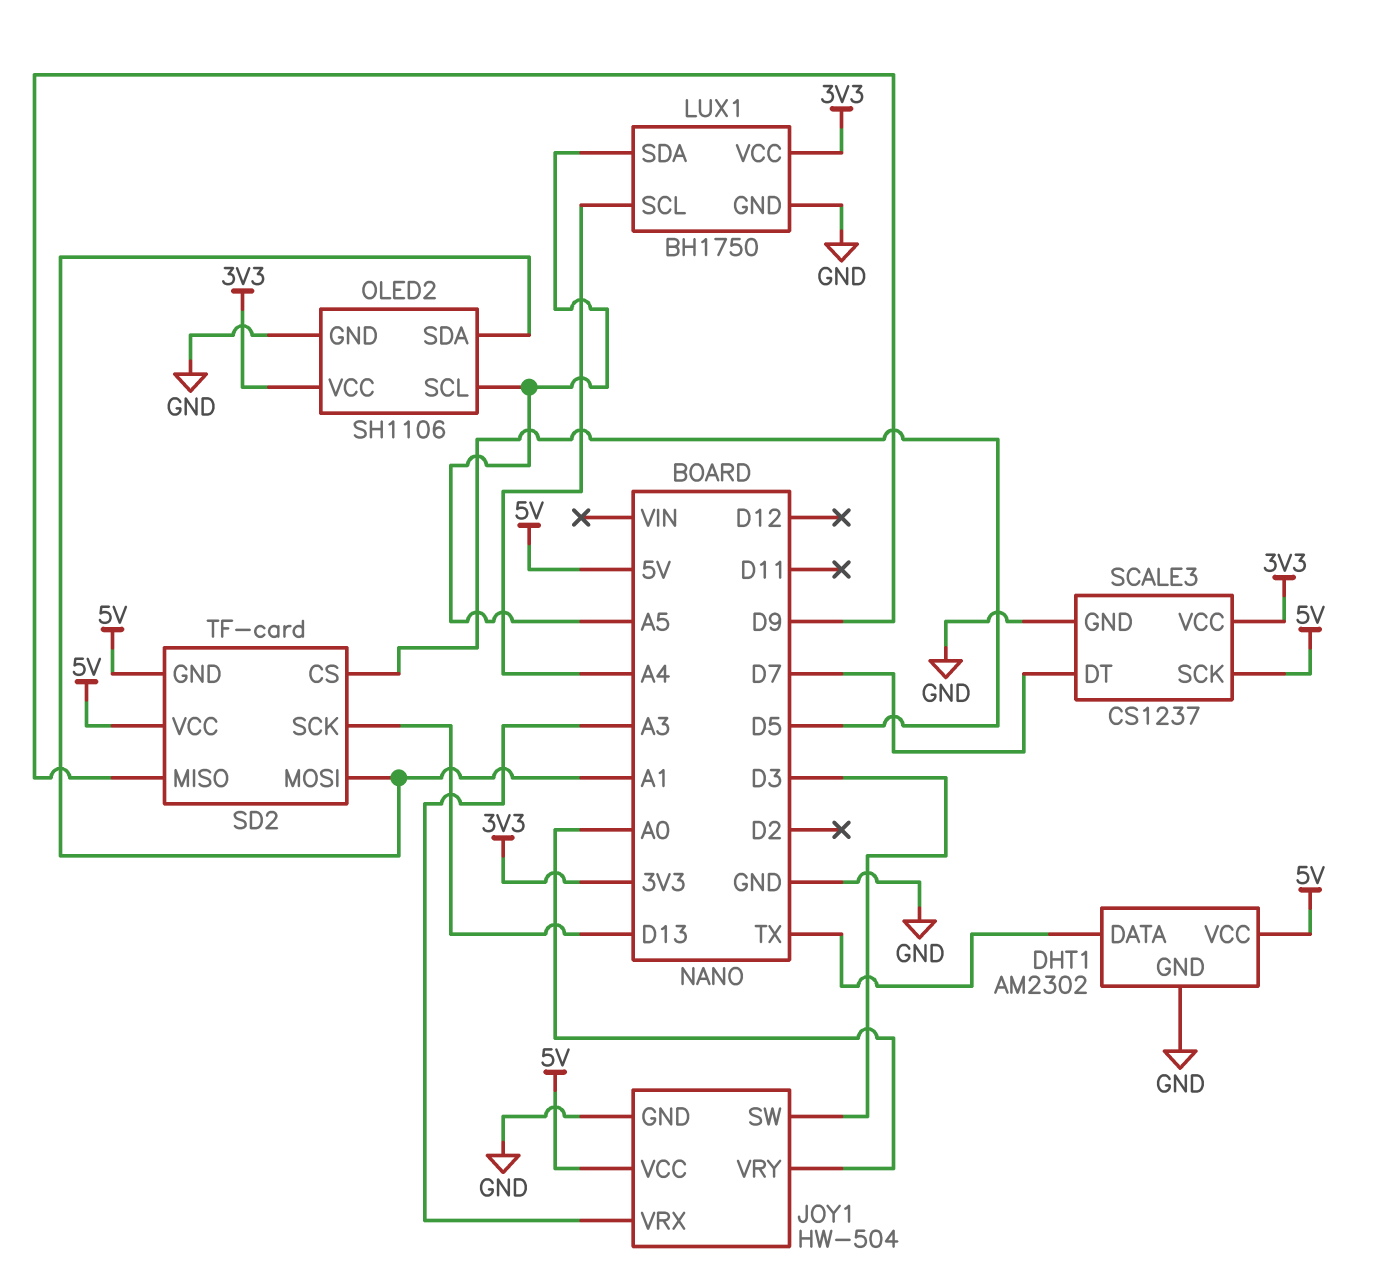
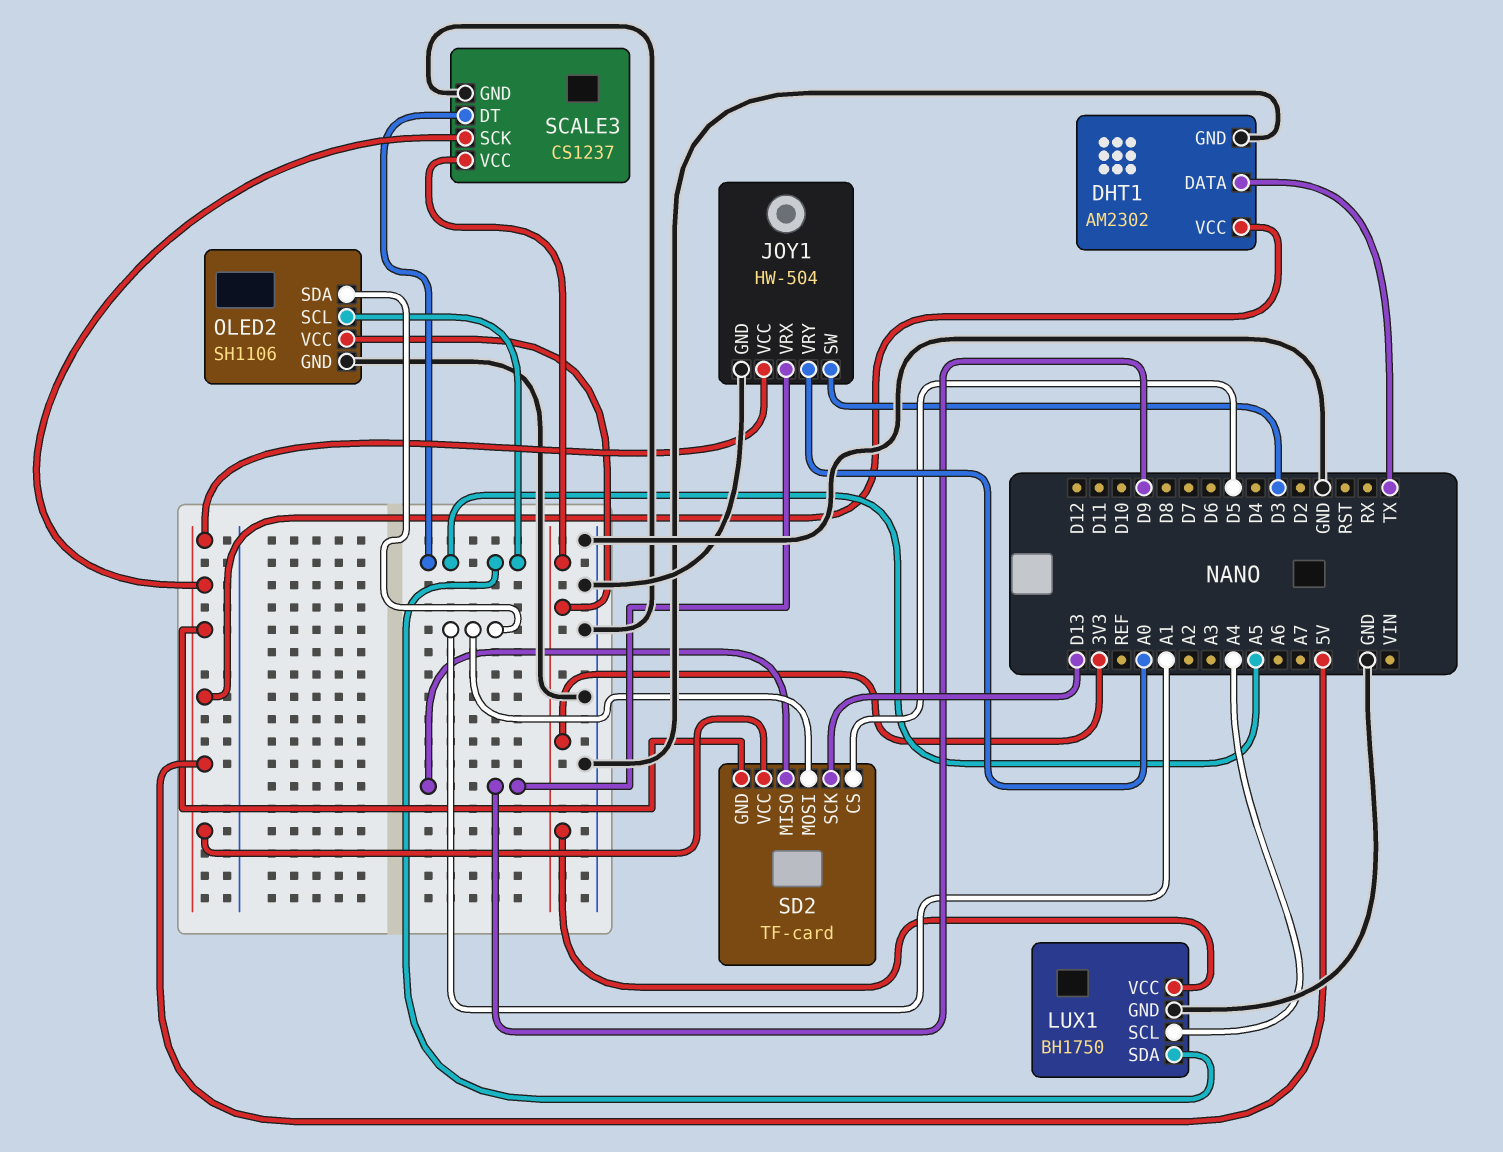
JOY1 pin VRX: A3 -> D9
SCALE3 pin DT: D7 -> A5

